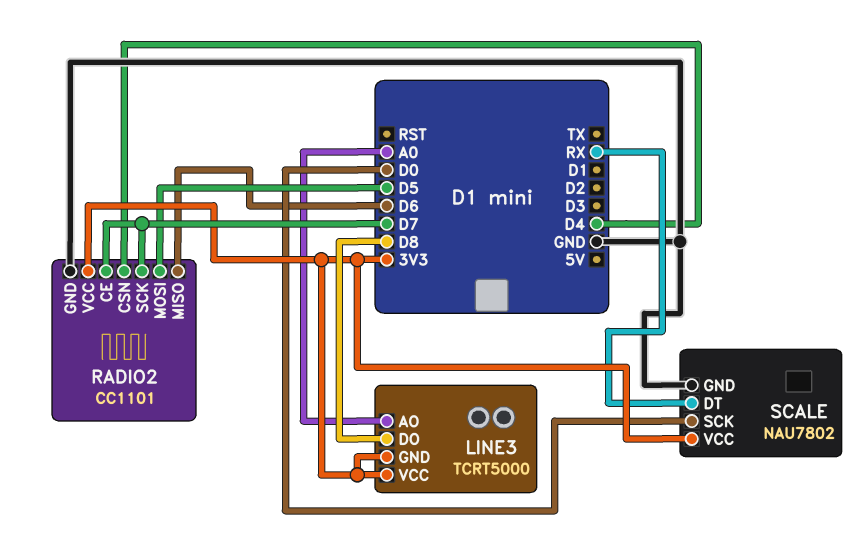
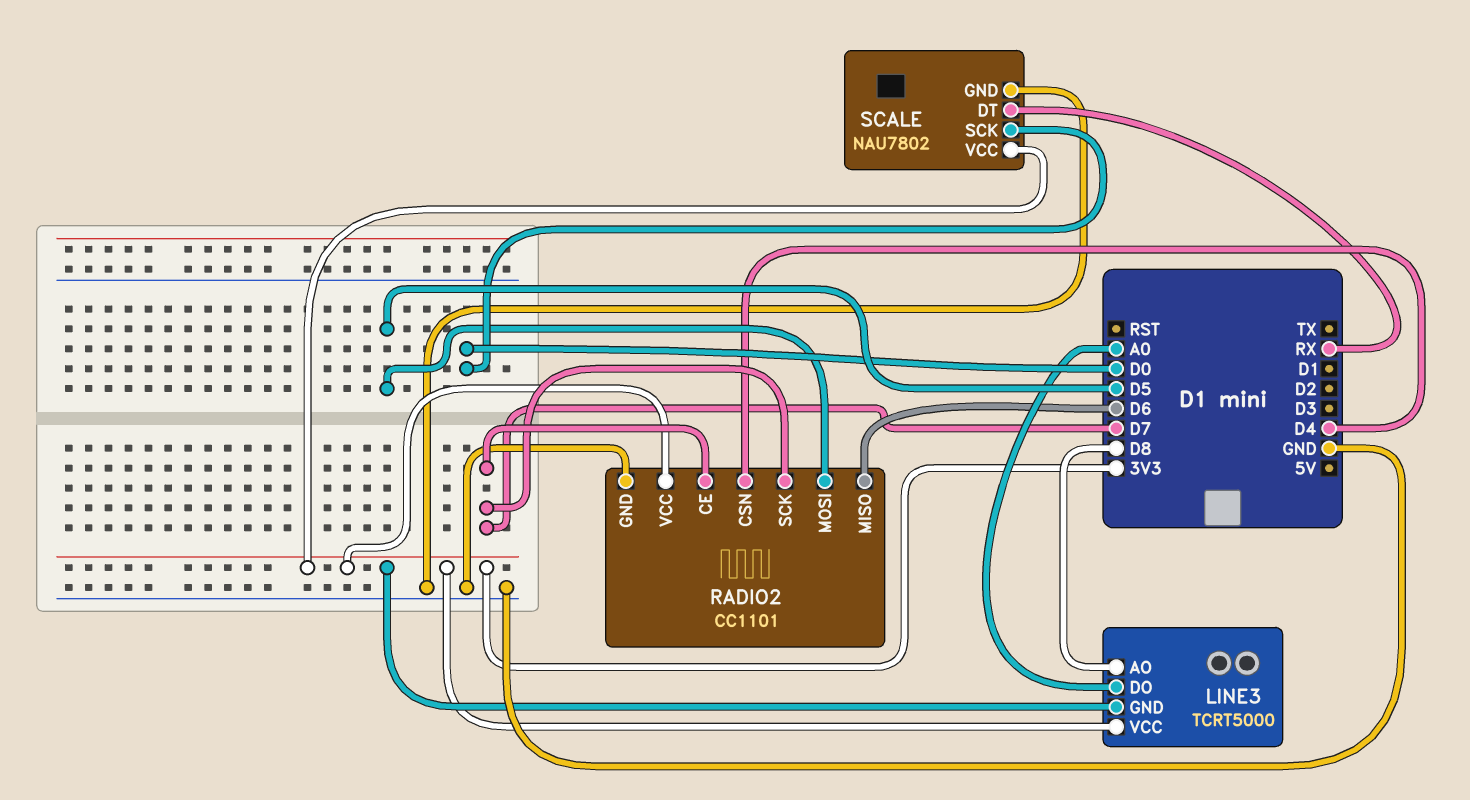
LINE3 pin AO: A0 -> D8
LINE3 pin DO: D8 -> A0

